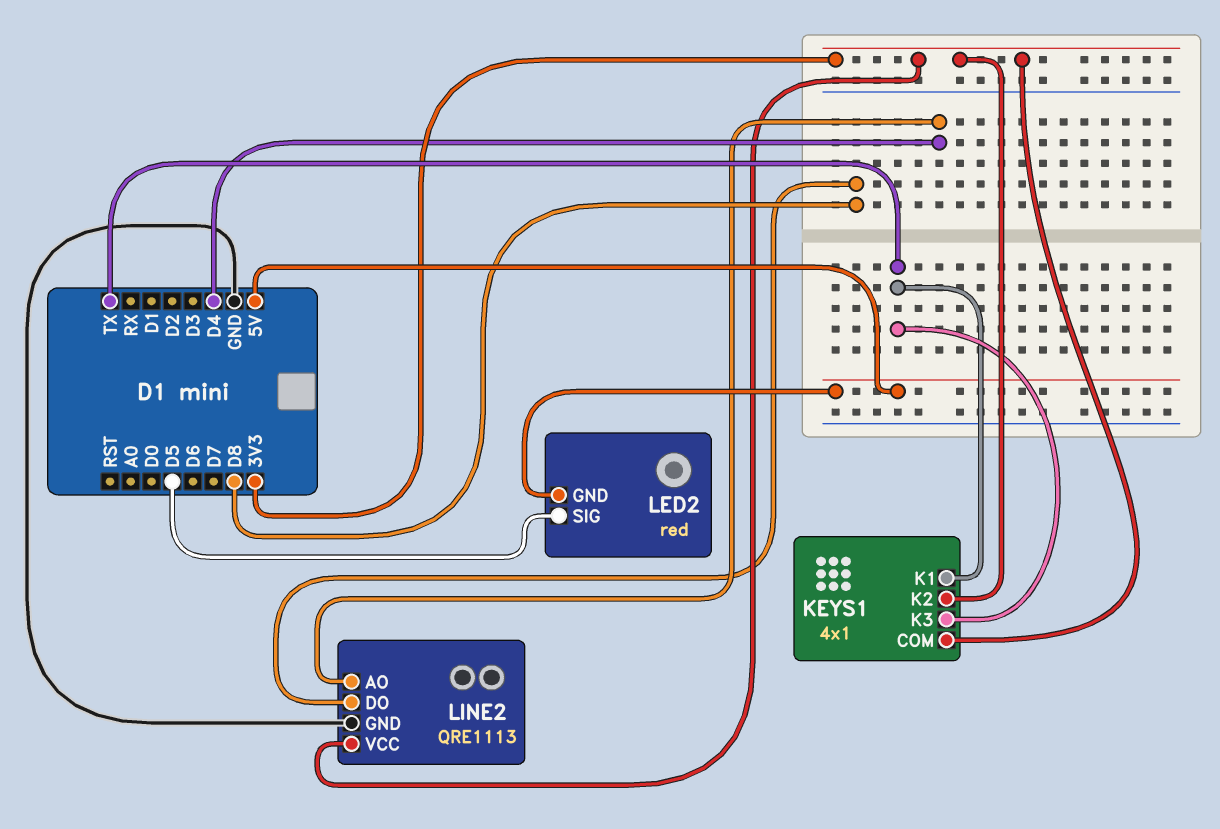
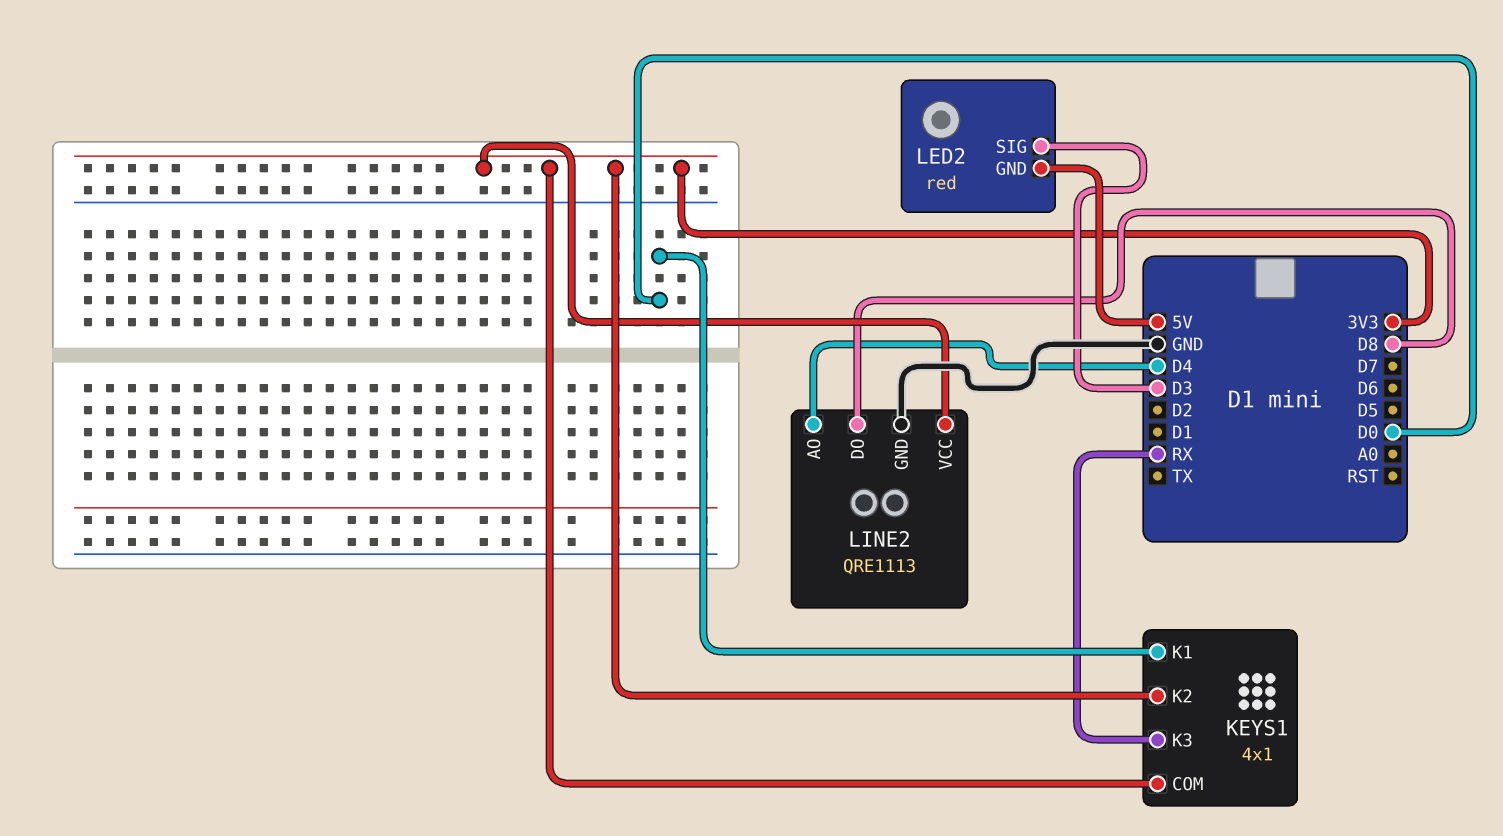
KEYS1 pin K1: TX -> D0
KEYS1 pin K3: TX -> RX
LED2 pin SIG: D5 -> D3

